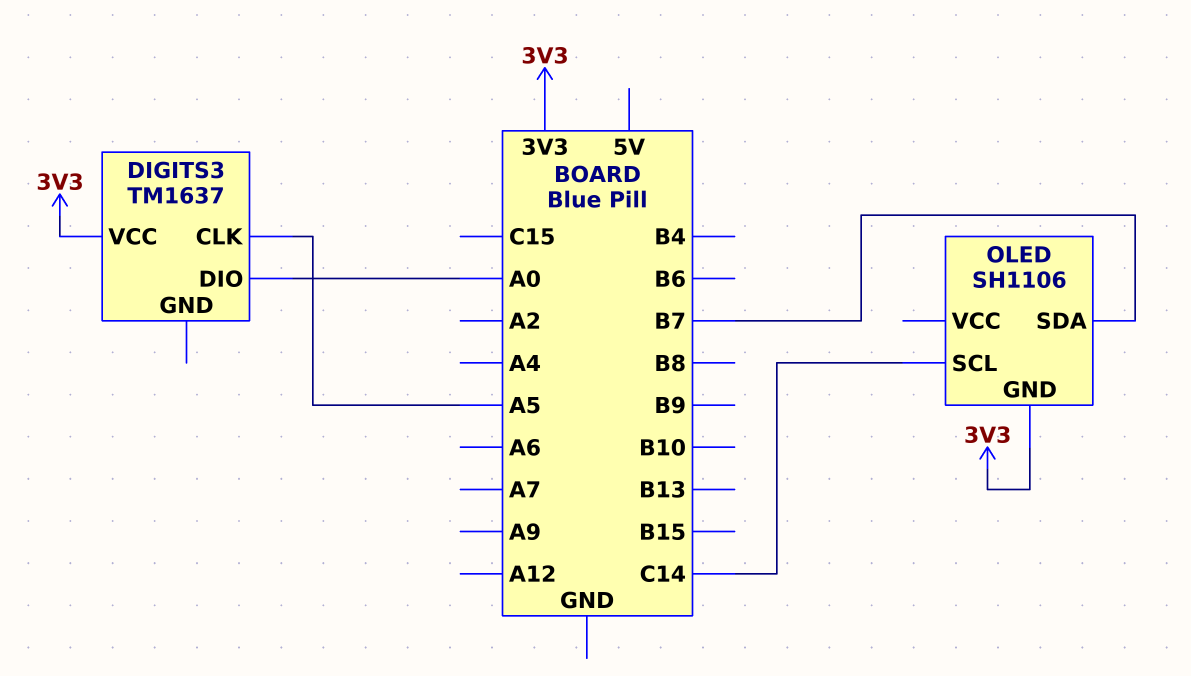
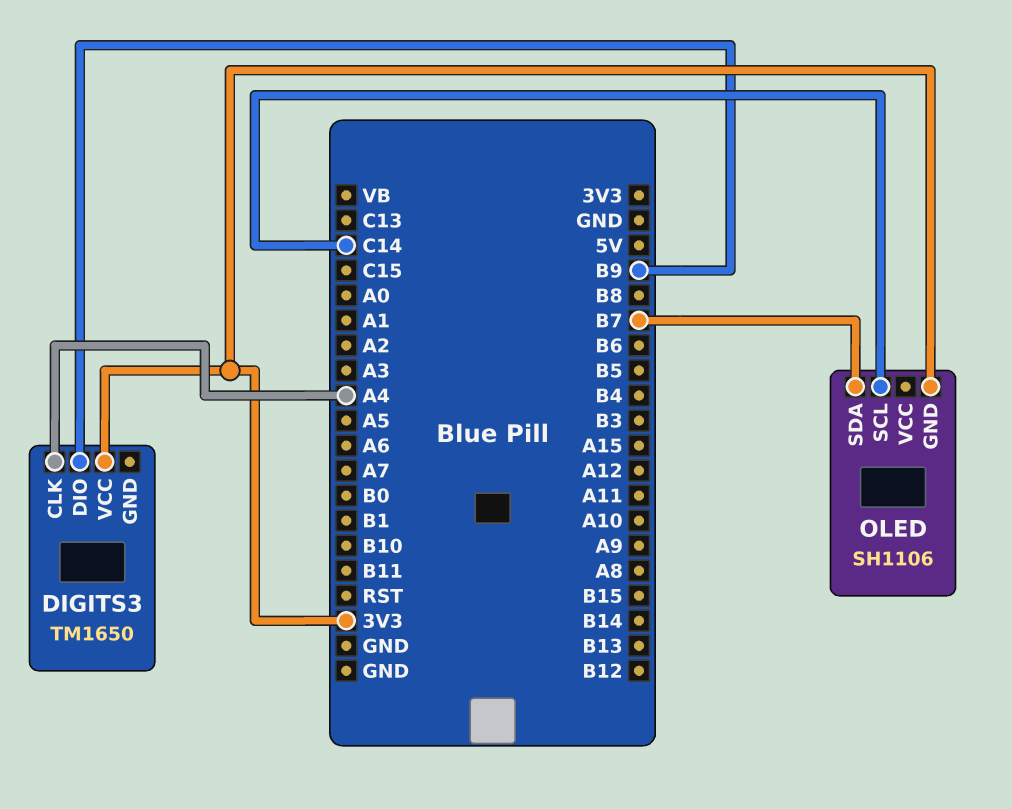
DIGITS3: TM1637 -> TM1650
DIGITS3 pin CLK: A5 -> A4
DIGITS3 pin DIO: A0 -> B9

